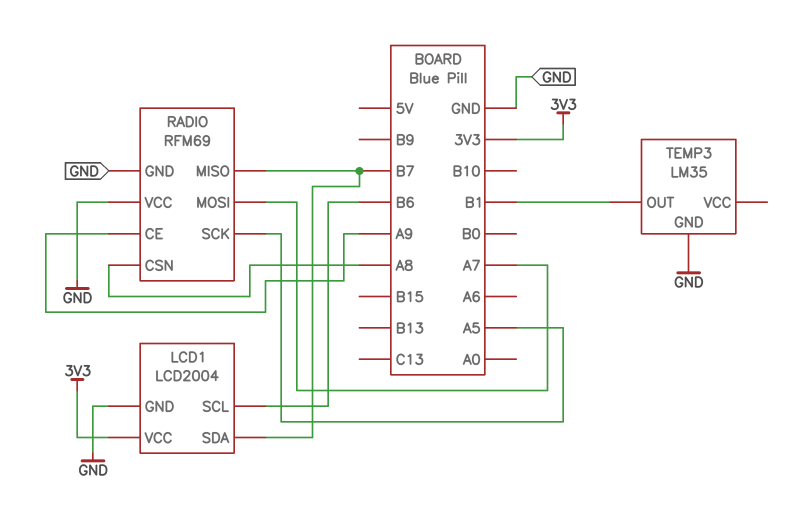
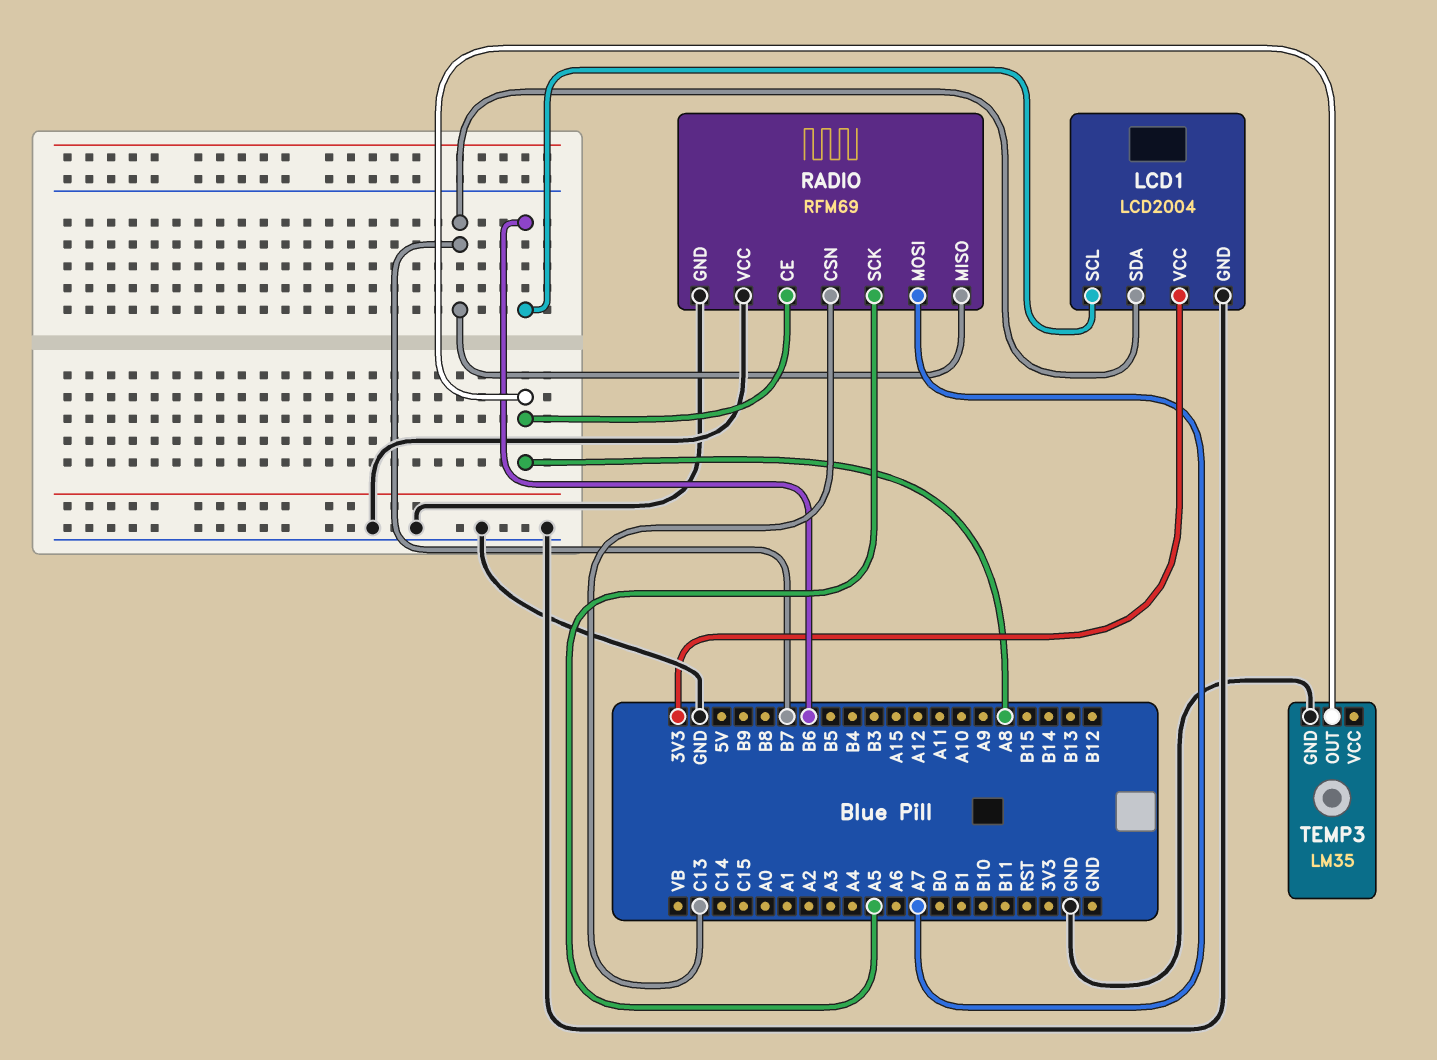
RADIO pin CE: A9 -> A8
RADIO pin CSN: A8 -> C13
TEMP3 pin OUT: B1 -> A8

